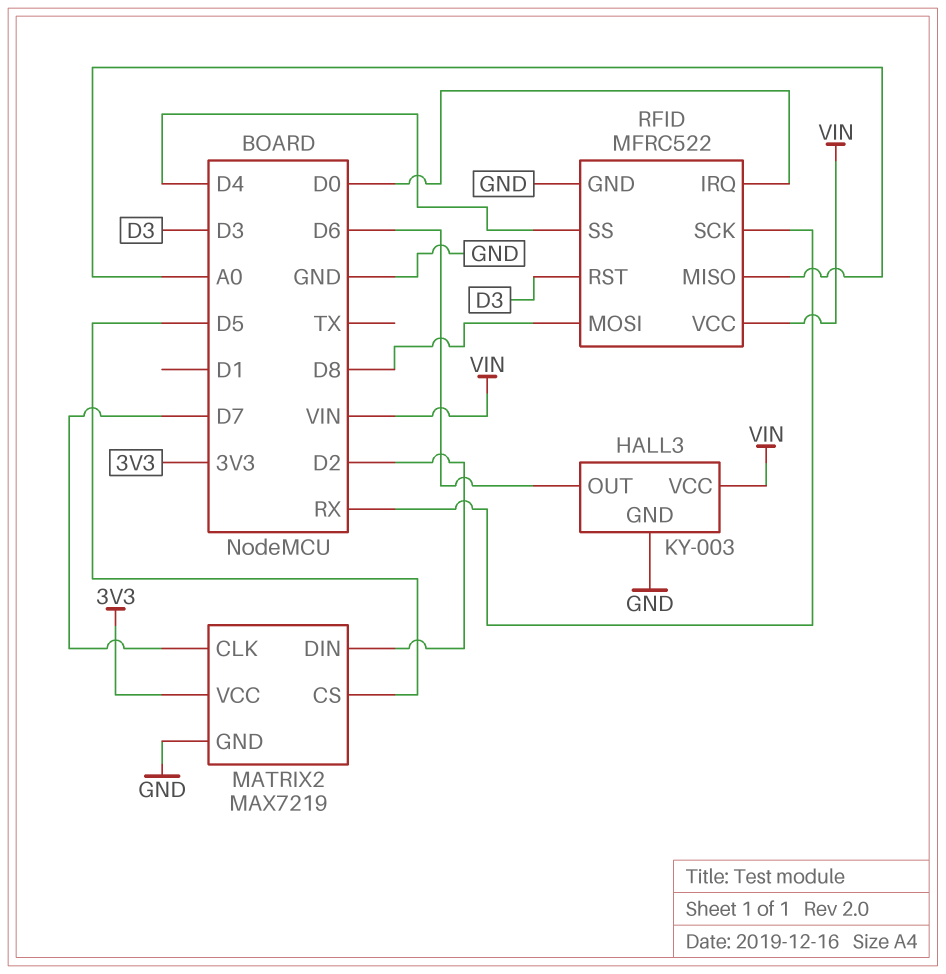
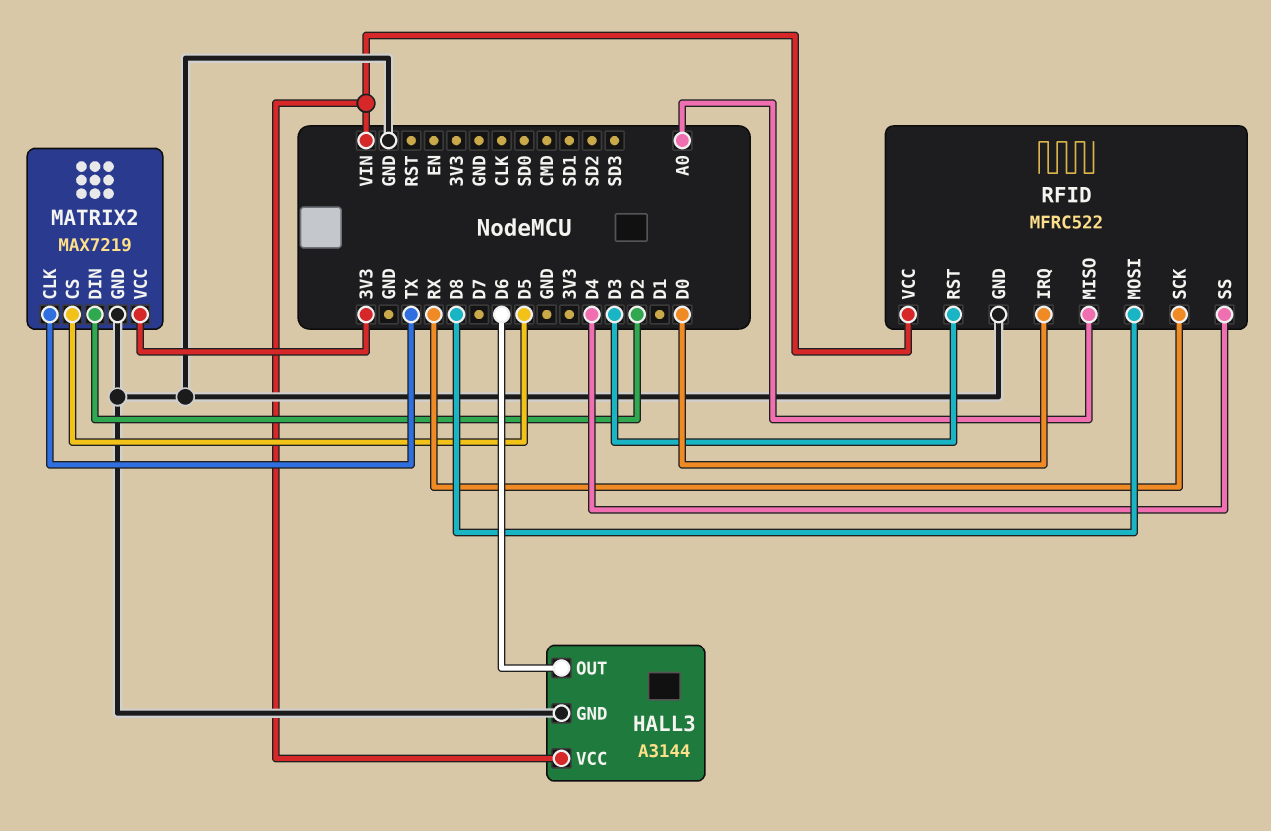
HALL3: KY-003 -> A3144
MATRIX2 pin CLK: D7 -> TX

